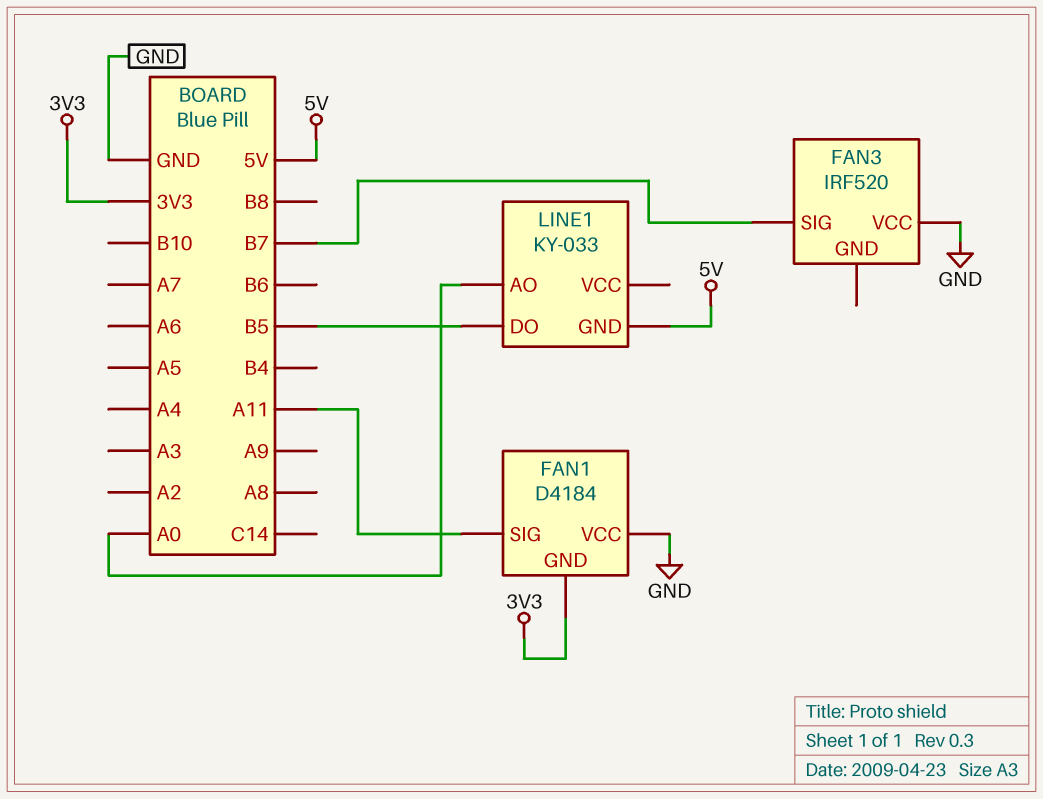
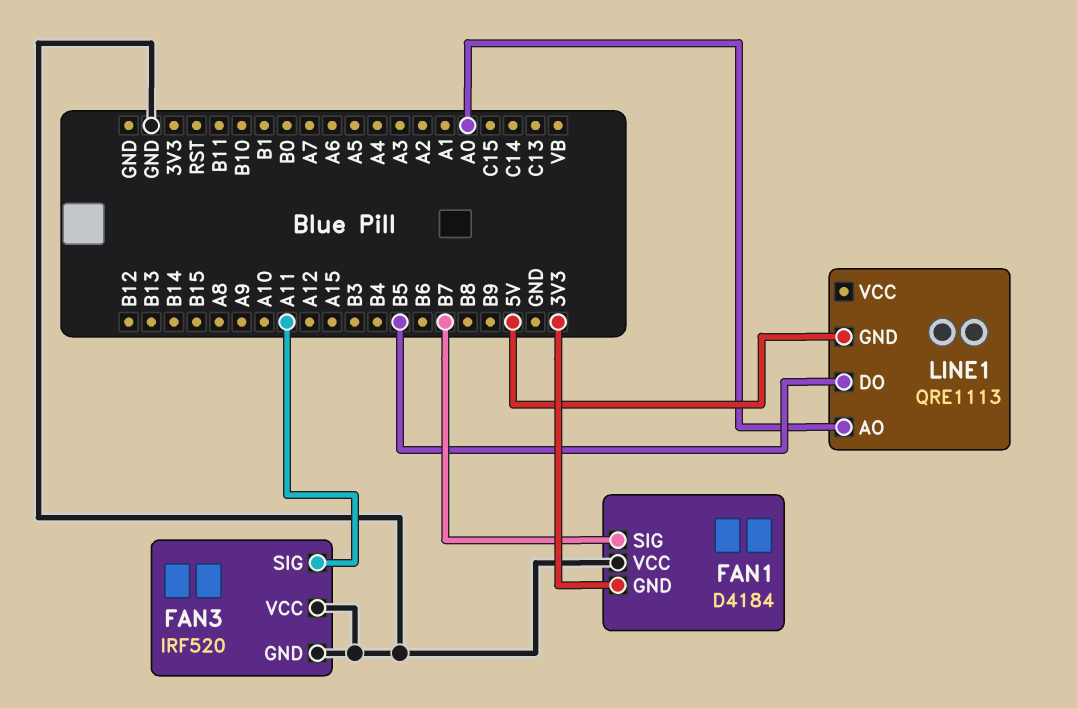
FAN1 pin SIG: A11 -> B7
FAN3 pin GND: none -> GND
FAN3 pin SIG: B7 -> A11
LINE1: KY-033 -> QRE1113

